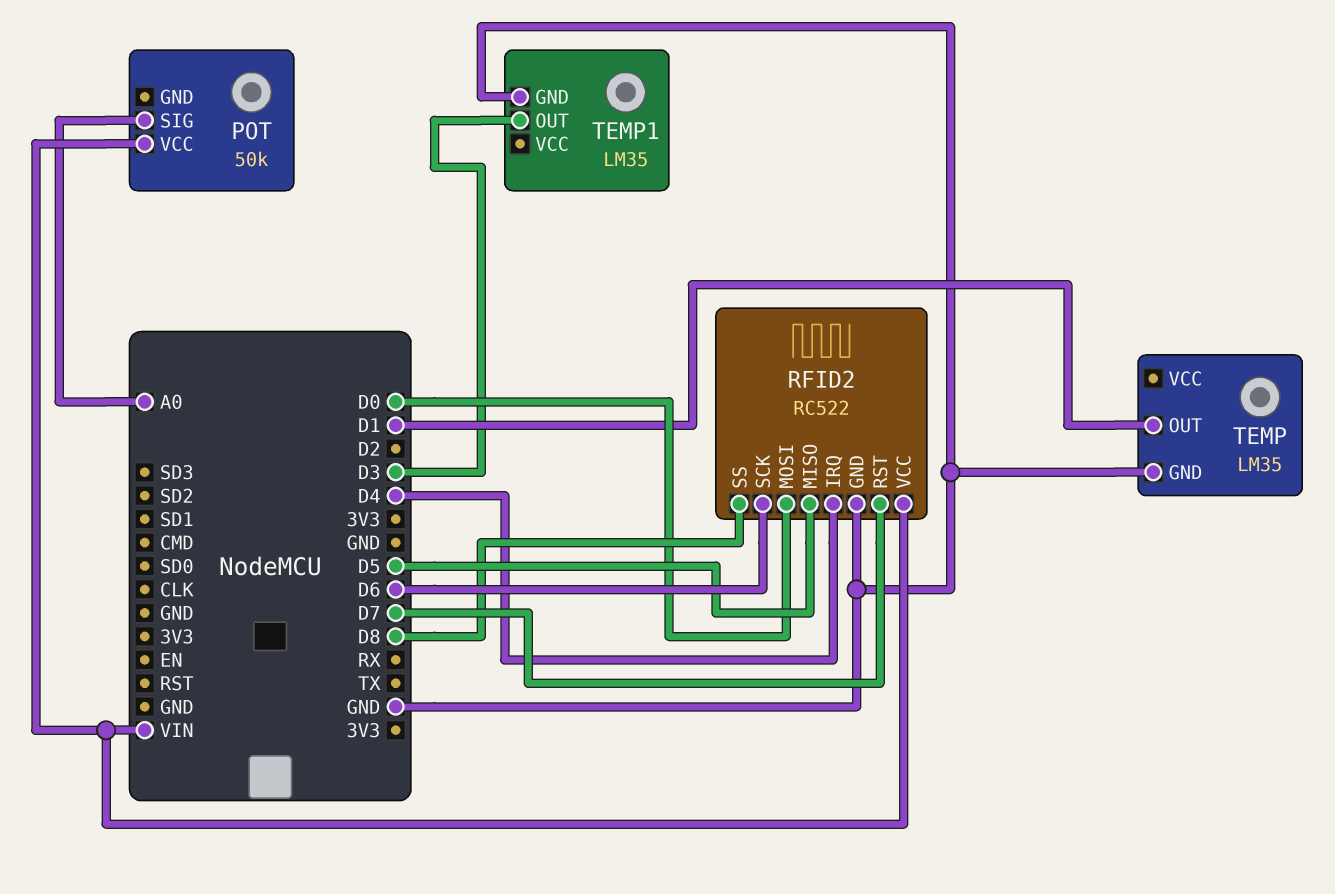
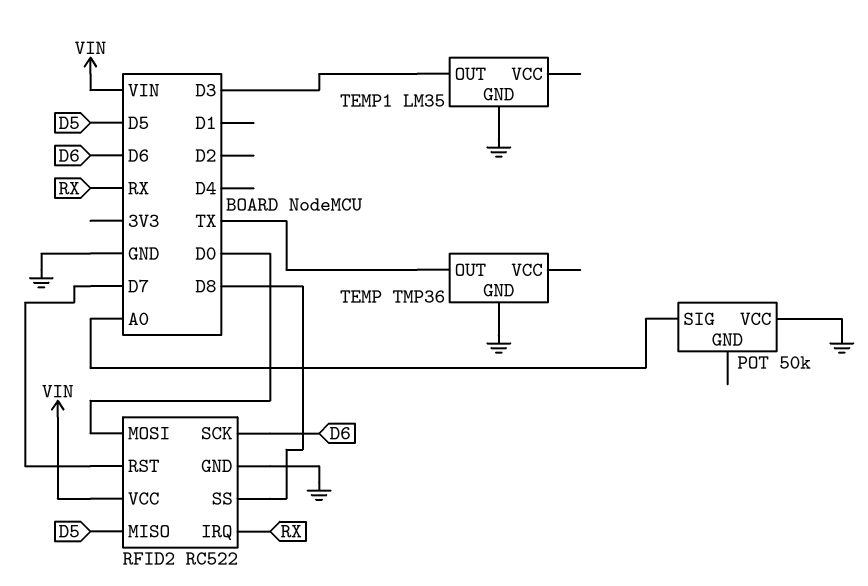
POT pin VCC: VIN -> GND
RFID2 pin IRQ: D4 -> RX
TEMP: LM35 -> TMP36
TEMP pin OUT: D1 -> TX

